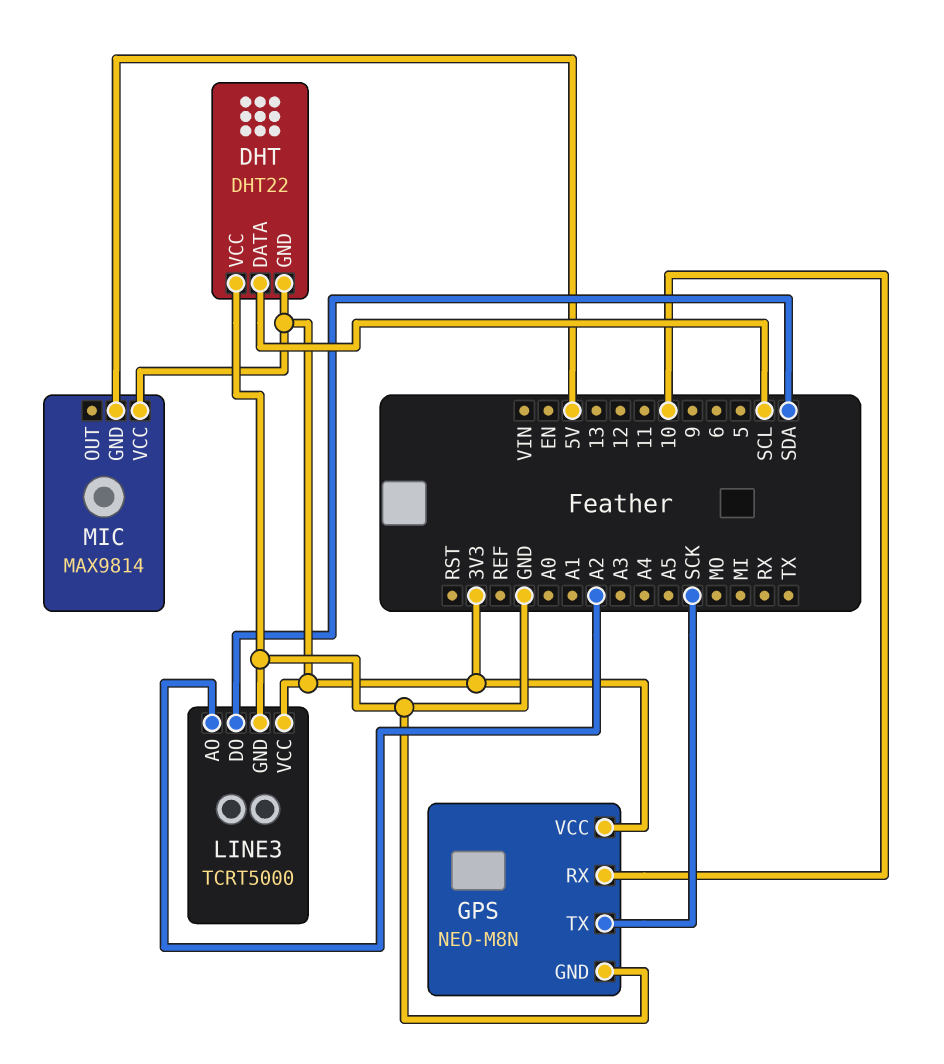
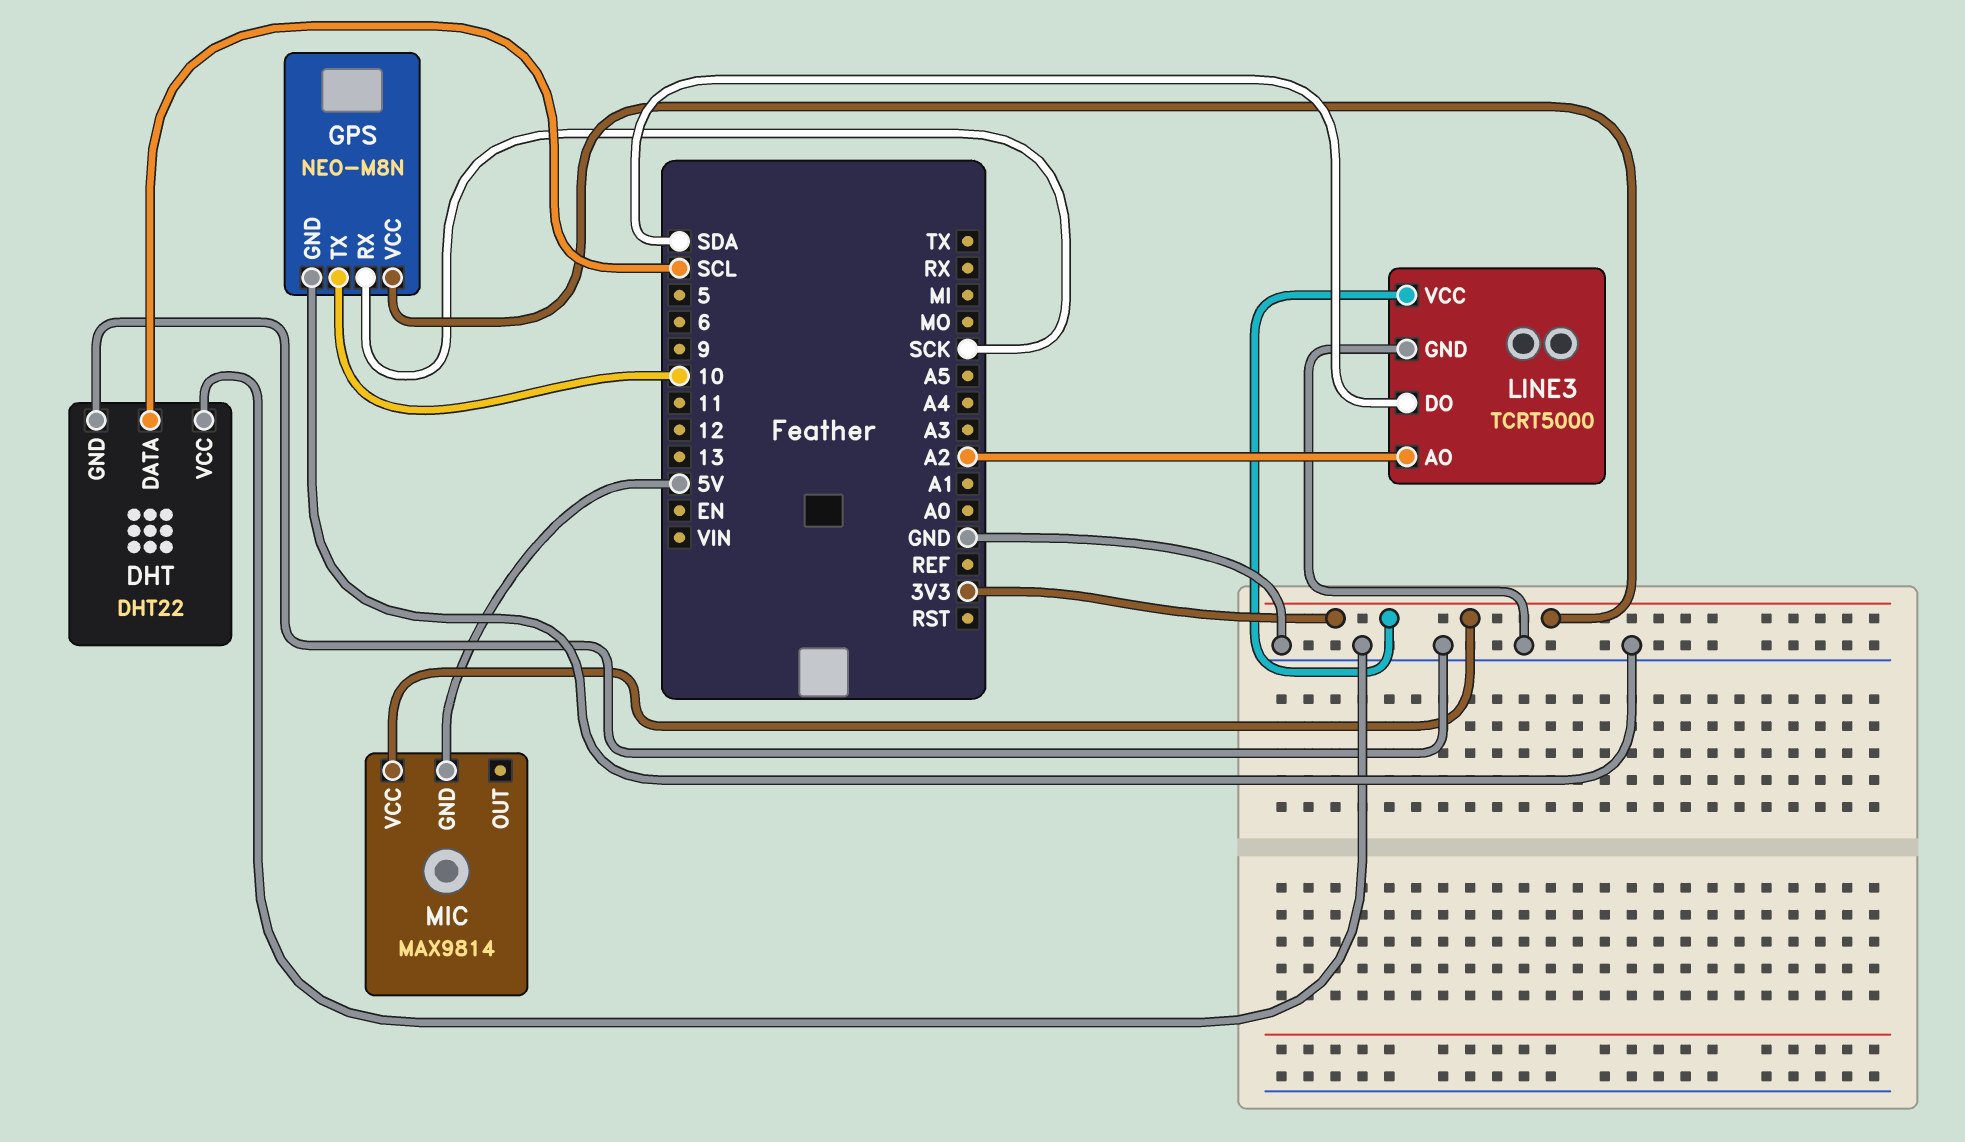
DHT pin GND: 3V3 -> GND
GPS pin RX: 10 -> SCK
GPS pin TX: SCK -> 10

